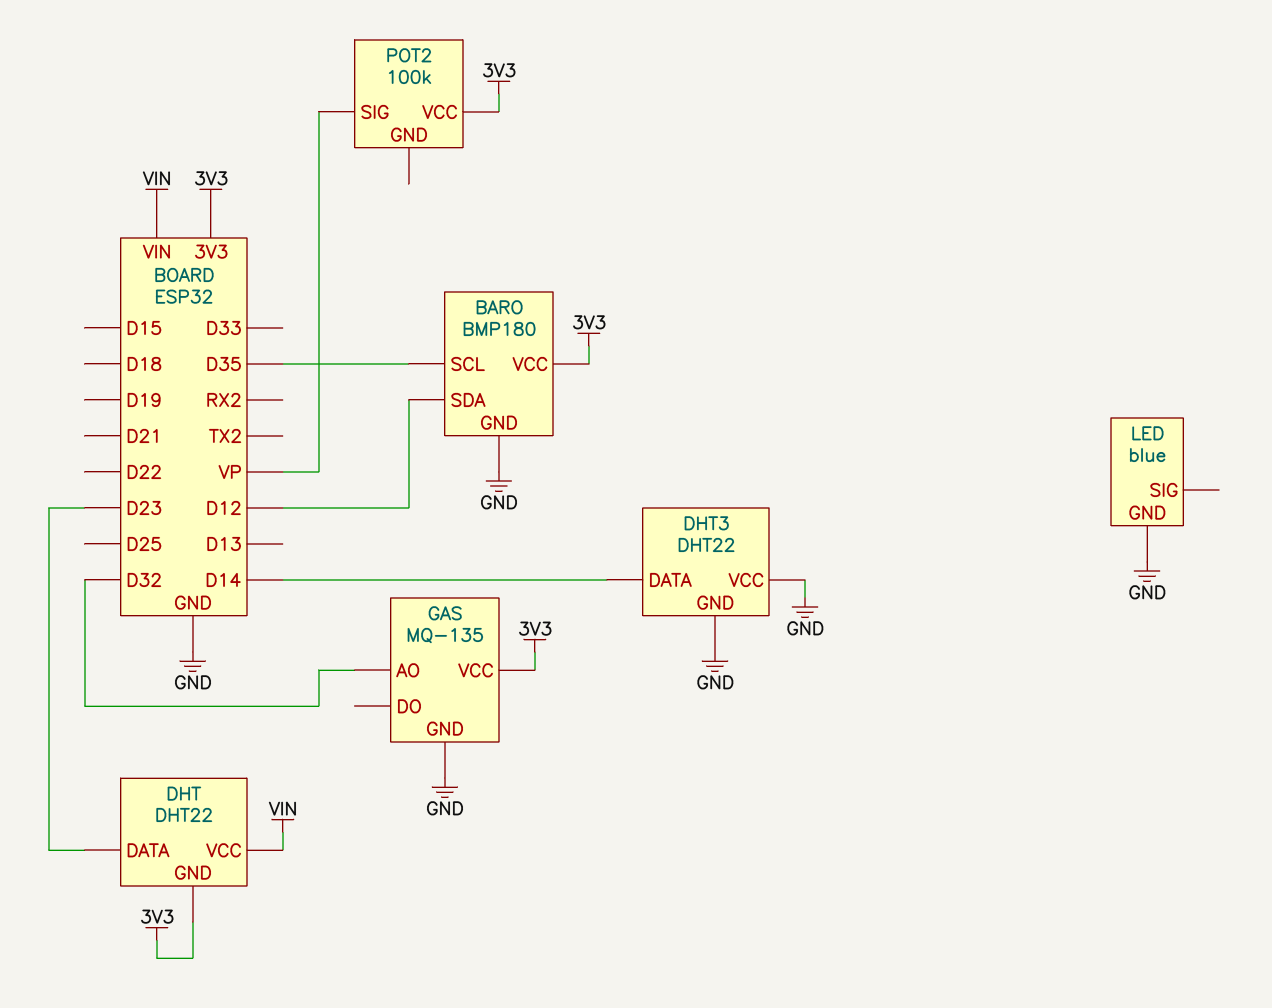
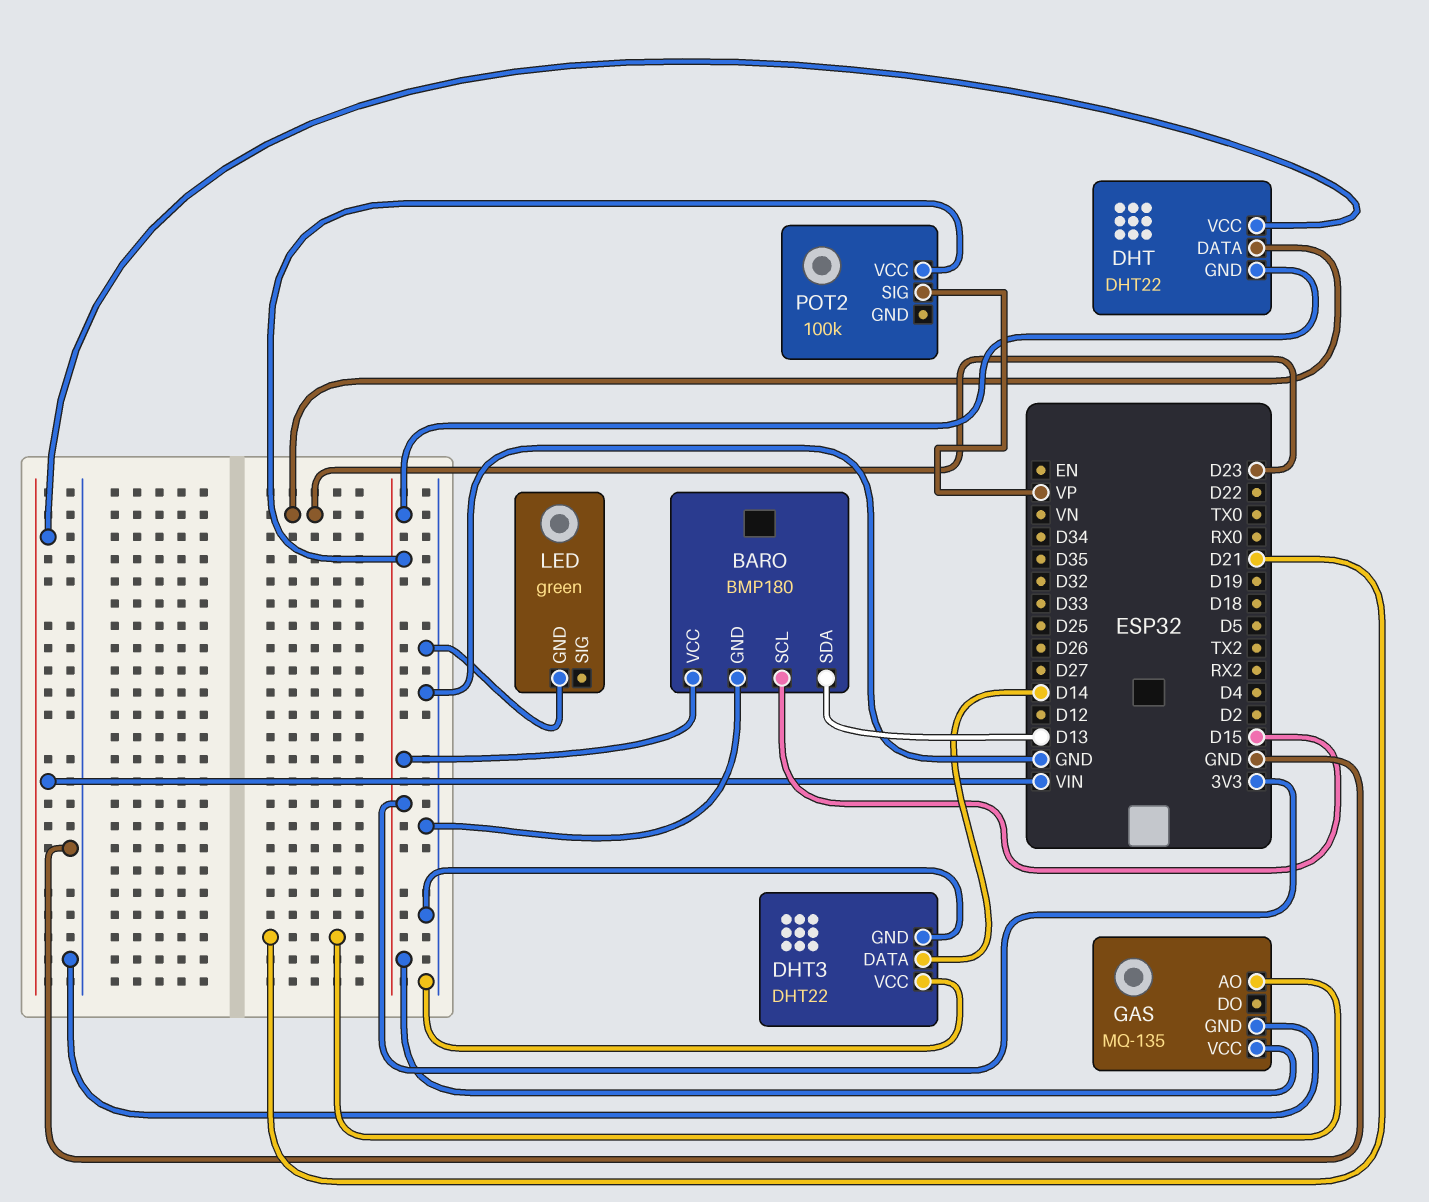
BARO pin SCL: D35 -> D15
BARO pin SDA: D12 -> D13
GAS pin AO: D32 -> D21
LED: blue -> green

